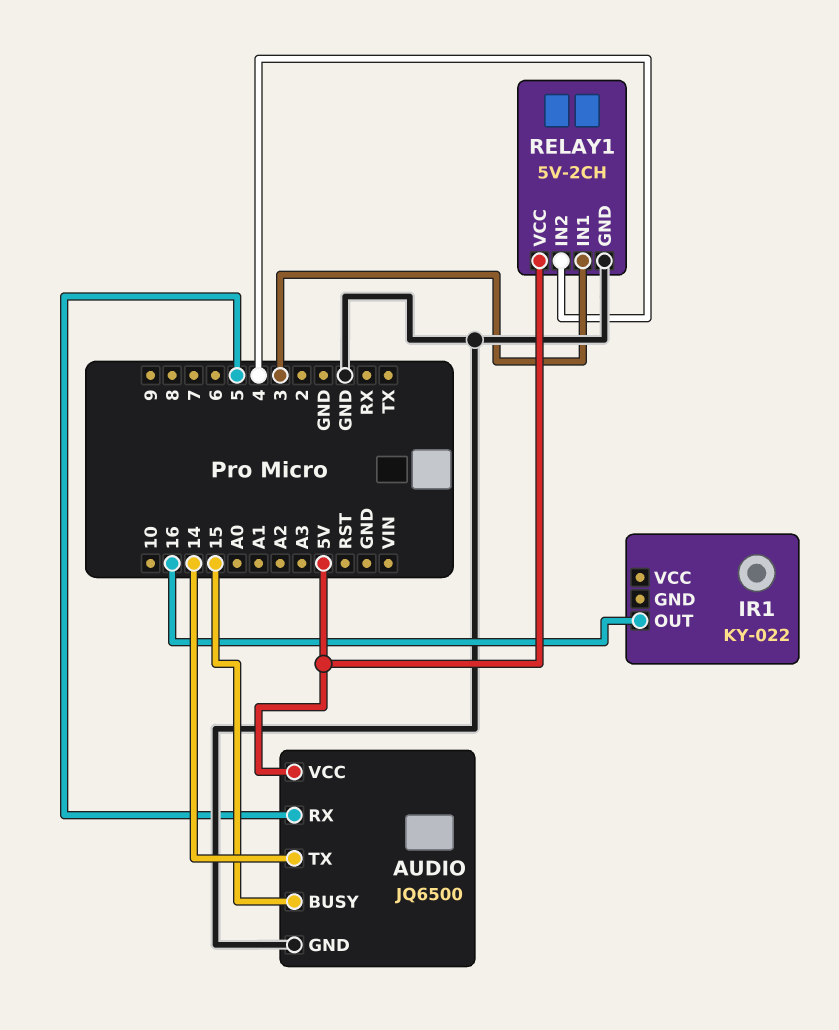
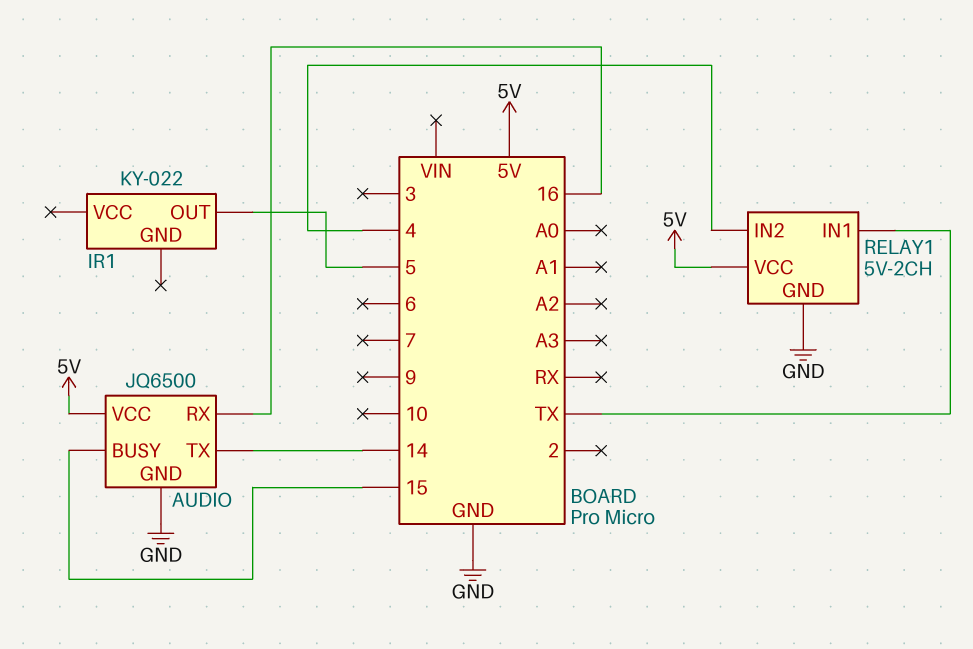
AUDIO pin RX: 5 -> 16
IR1 pin OUT: 16 -> 5
RELAY1 pin IN1: 3 -> TX

